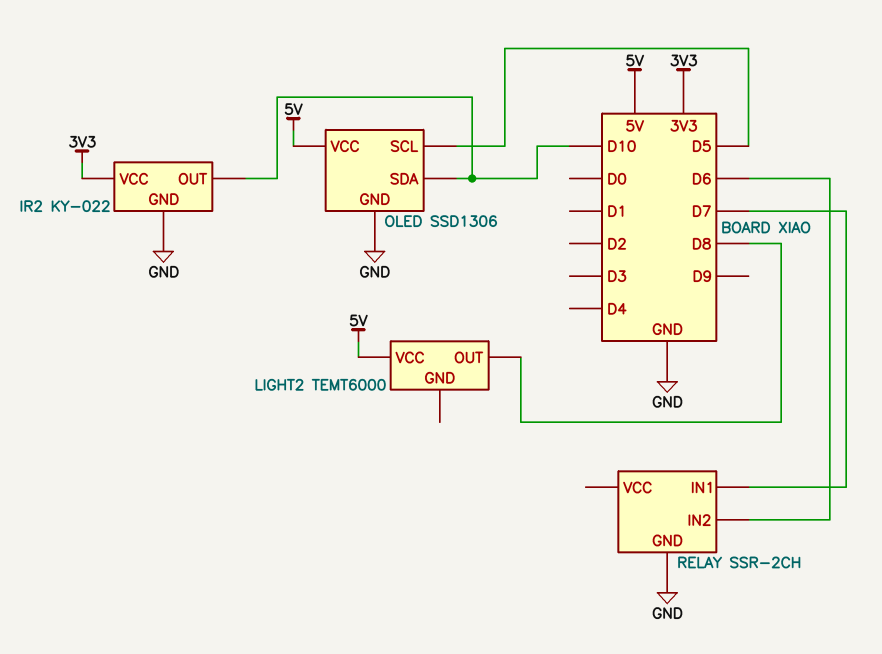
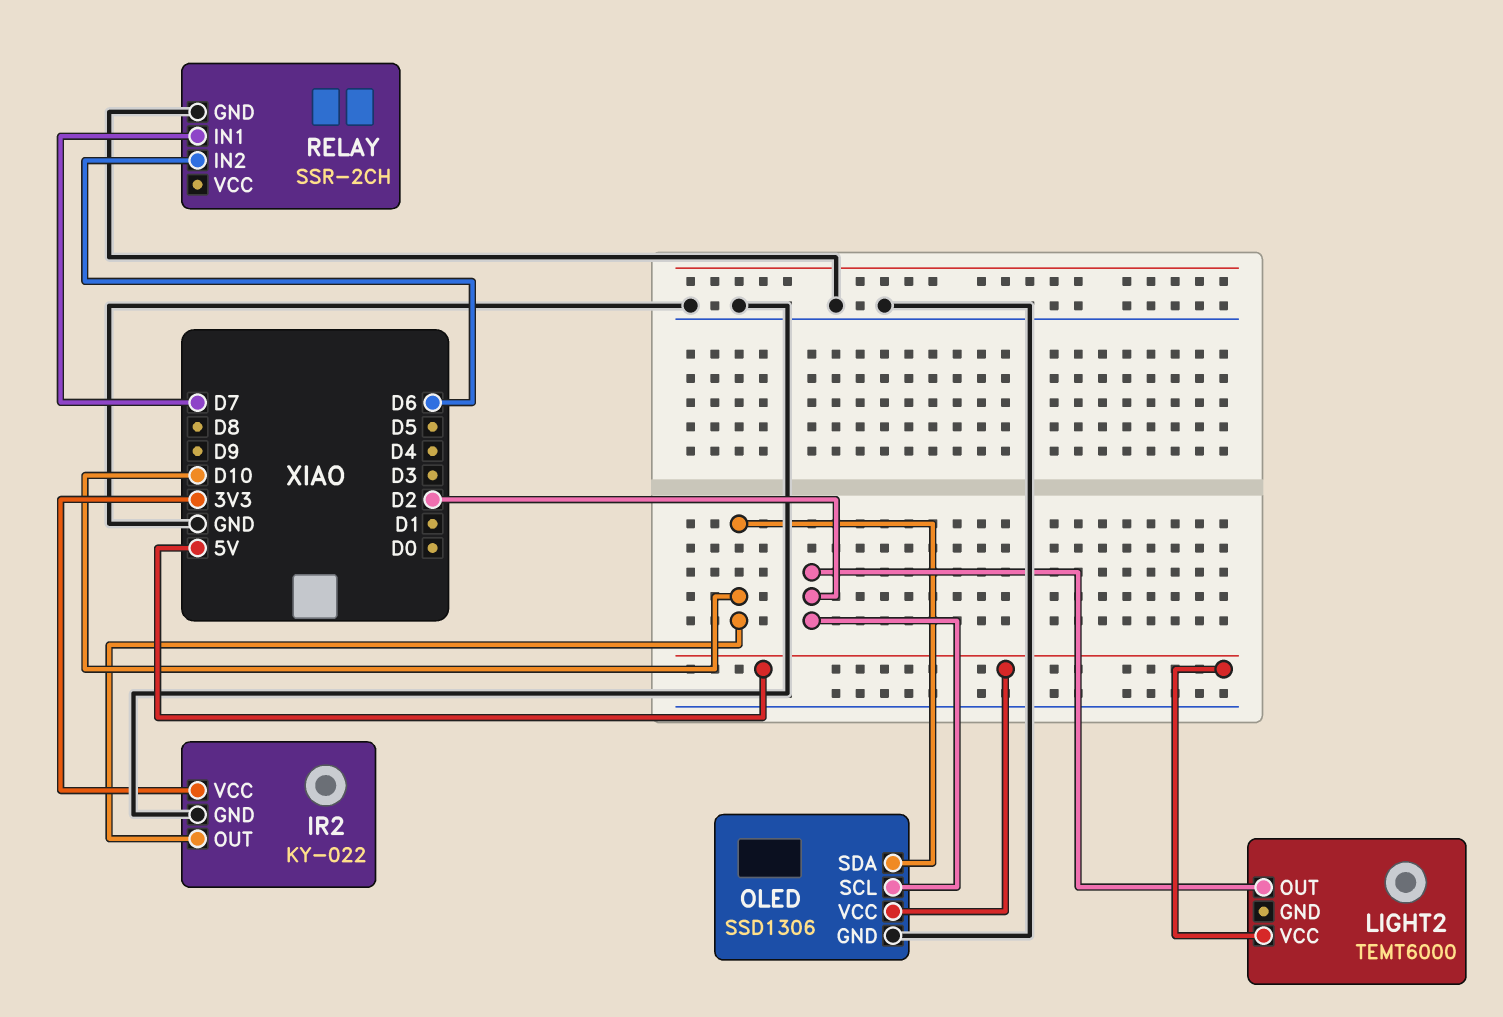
LIGHT2 pin OUT: D8 -> D2
OLED pin SCL: D5 -> D2

